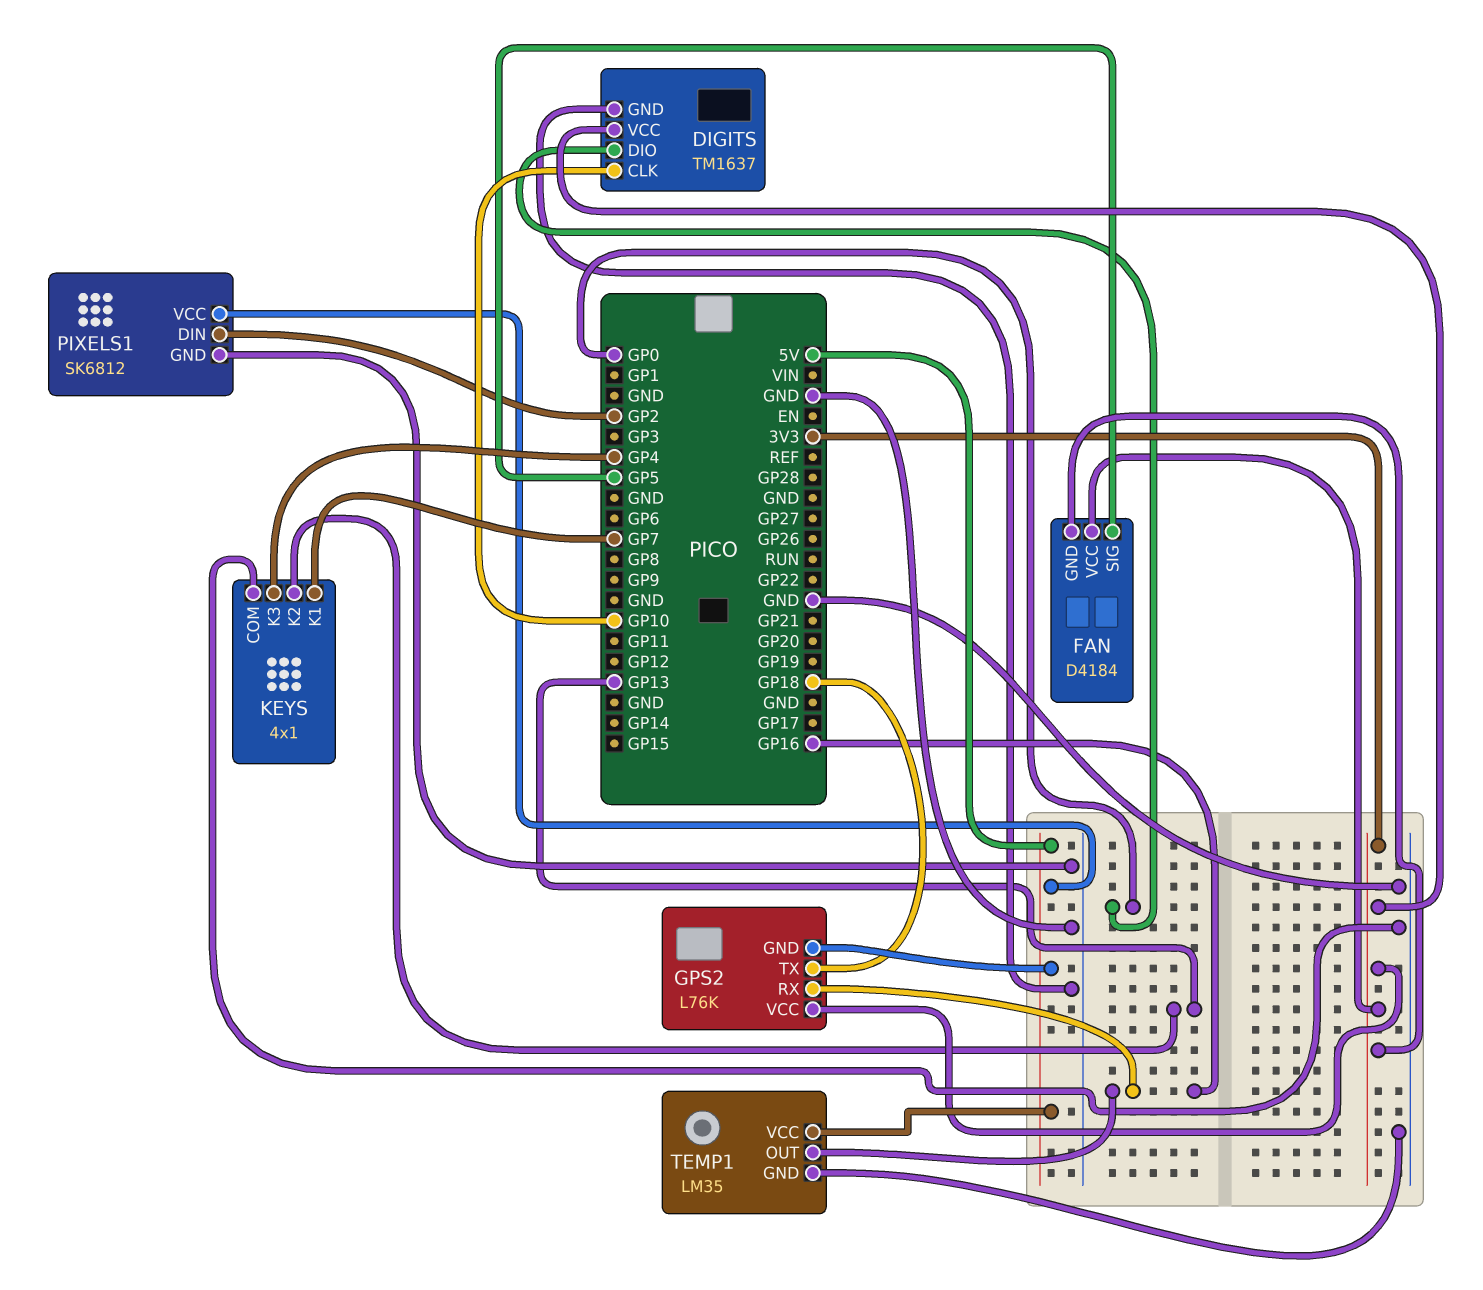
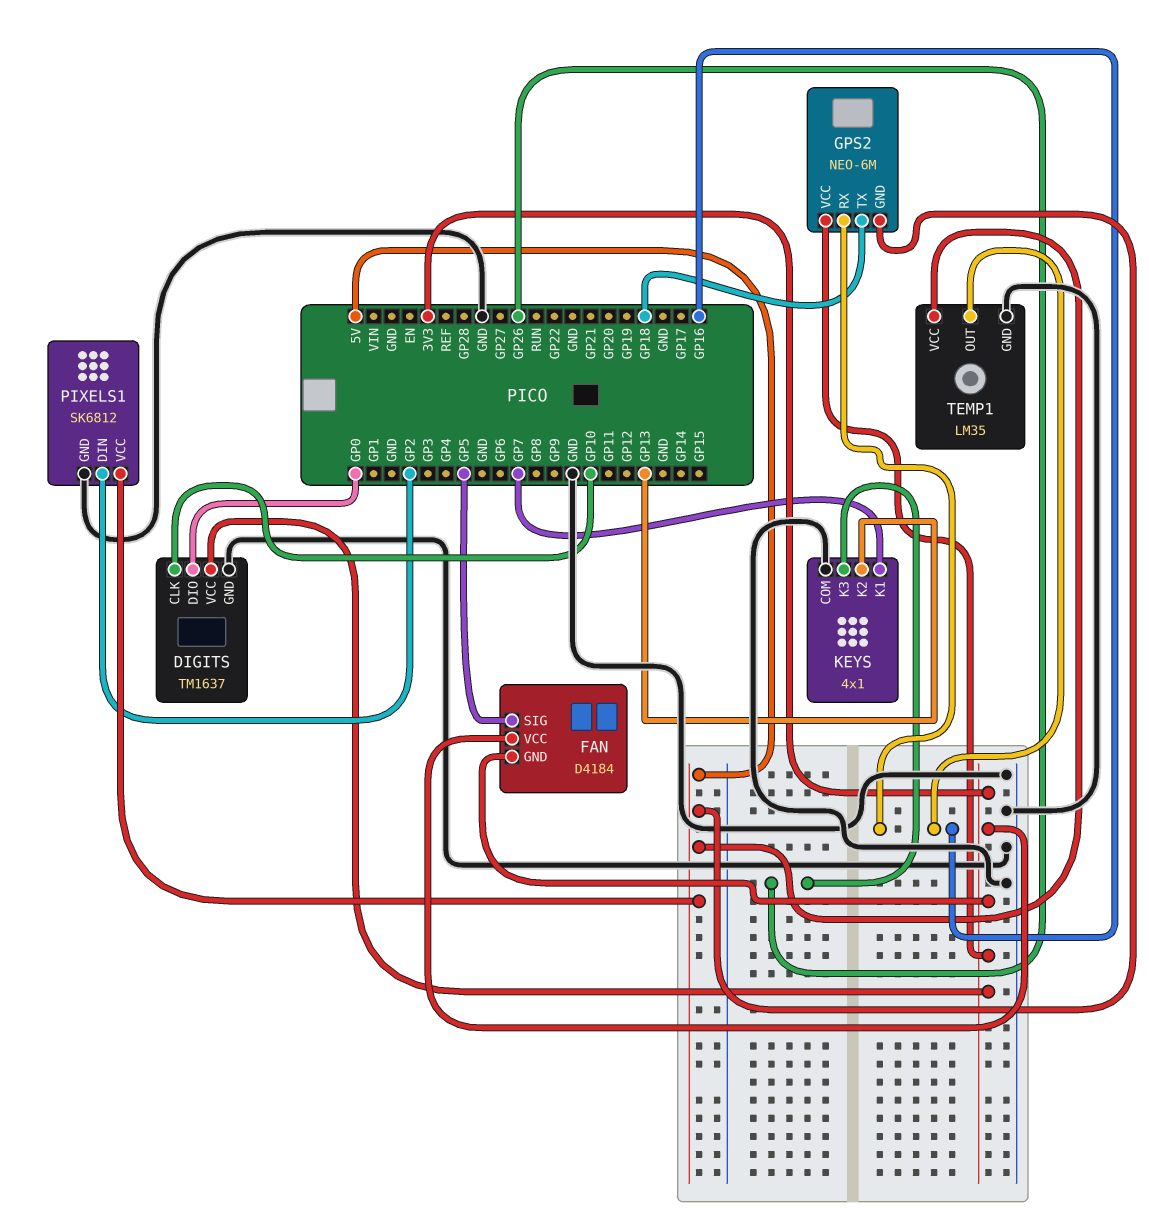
GPS2: L76K -> NEO-6M
KEYS pin K3: GP4 -> GP26

